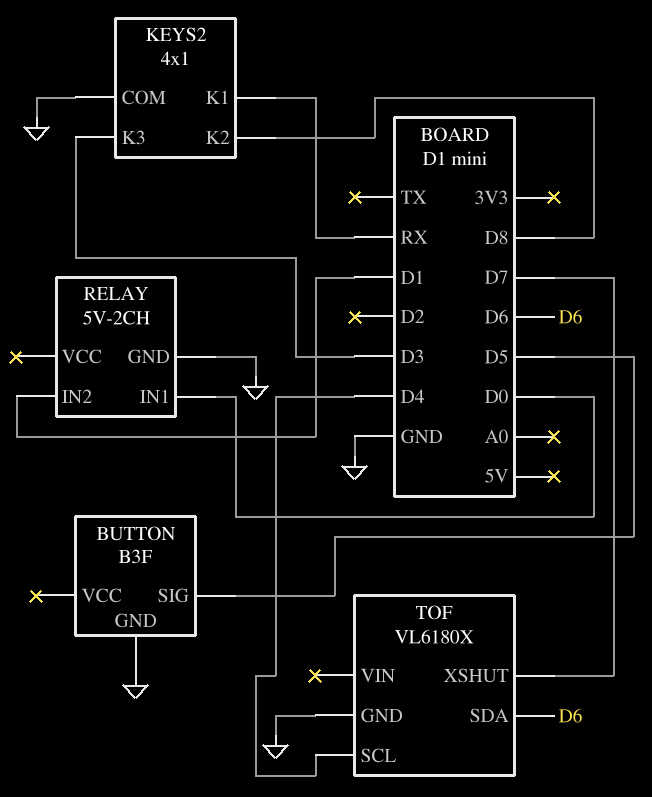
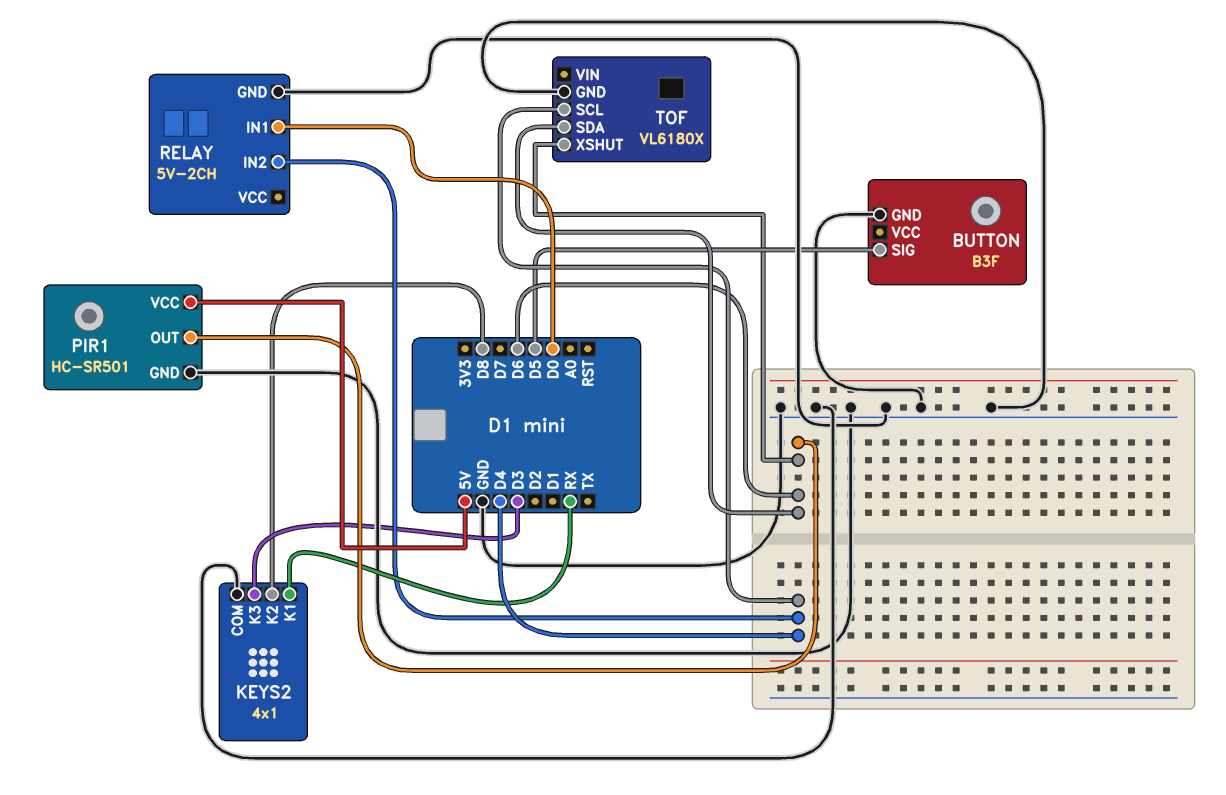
PIR1: none -> HC-SR501
PIR1 pin GND: none -> GND
PIR1 pin OUT: none -> D6
PIR1 pin VCC: none -> 5V
RELAY pin IN2: D1 -> D4
TOF pin XSHUT: D7 -> D6

